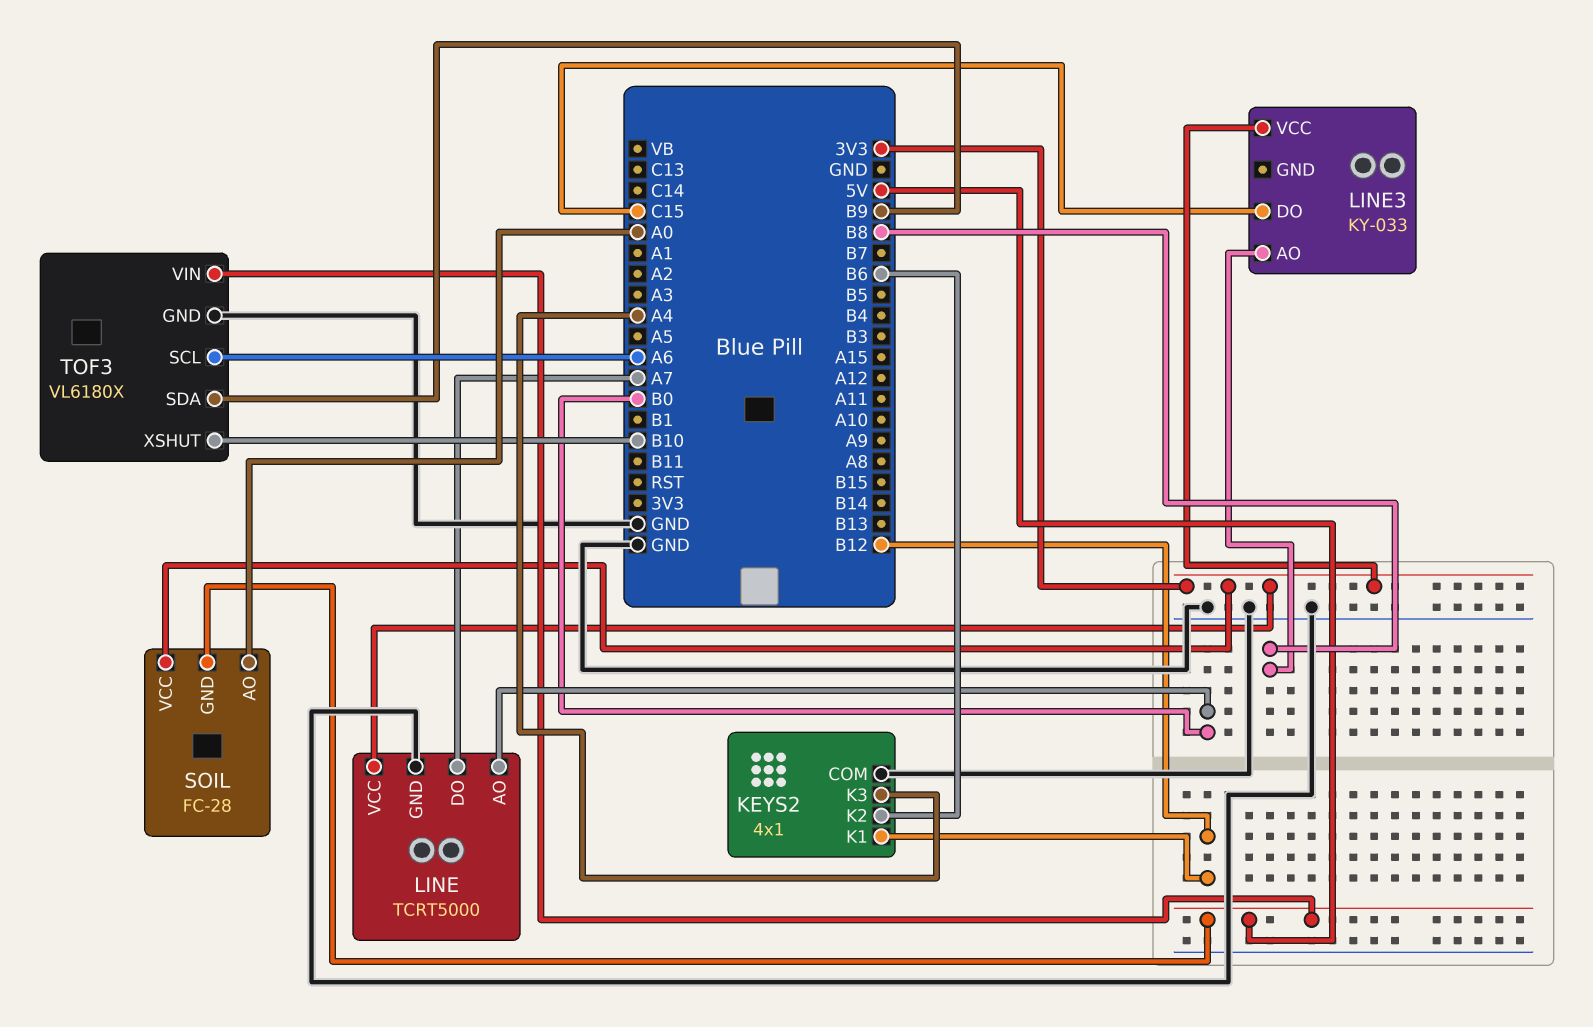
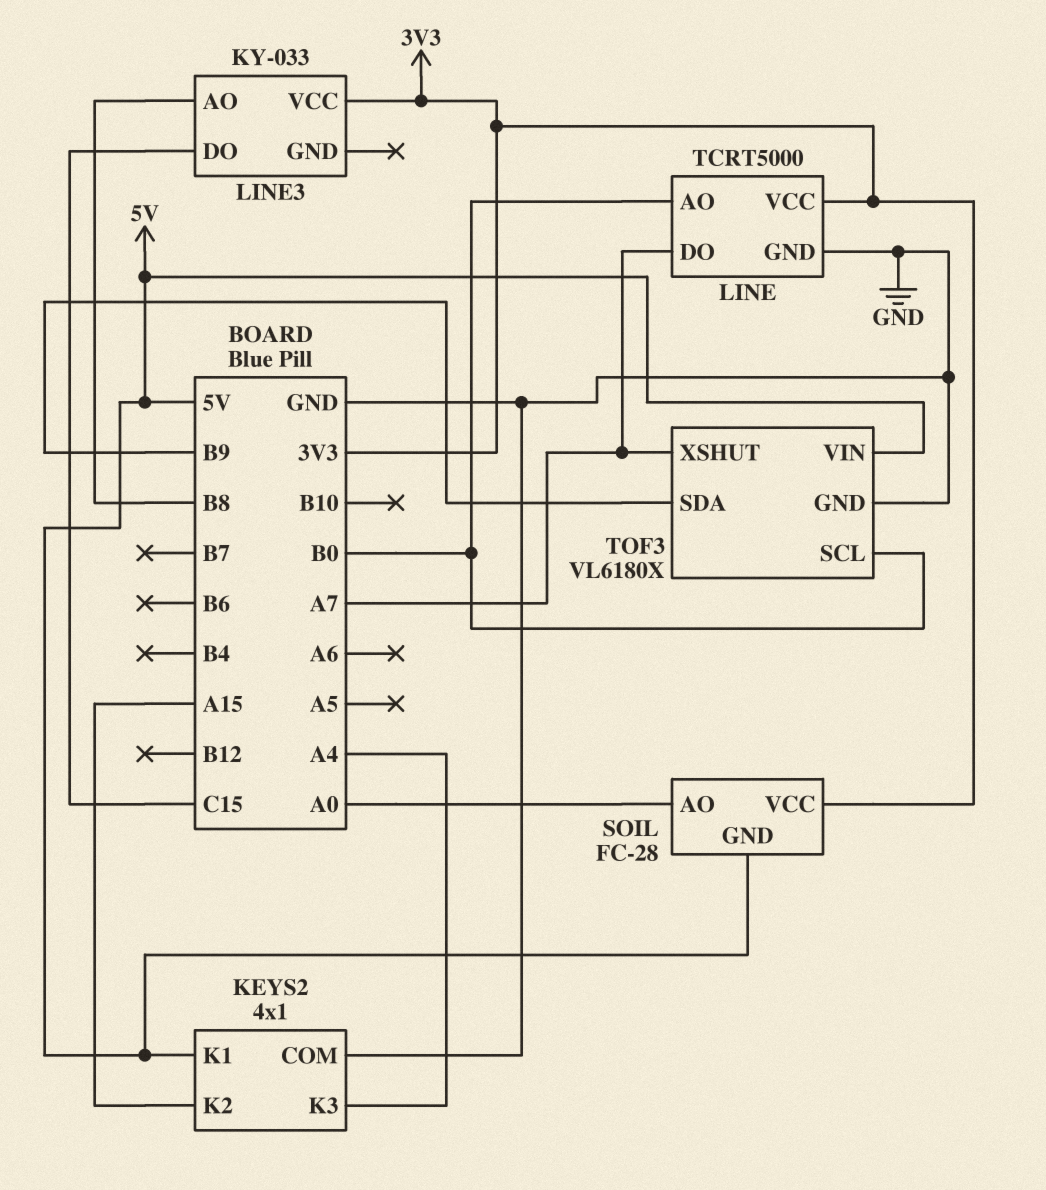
KEYS2 pin K1: B12 -> 5V
KEYS2 pin K2: B6 -> A15
TOF3 pin SCL: A6 -> B0
TOF3 pin XSHUT: B10 -> A7

